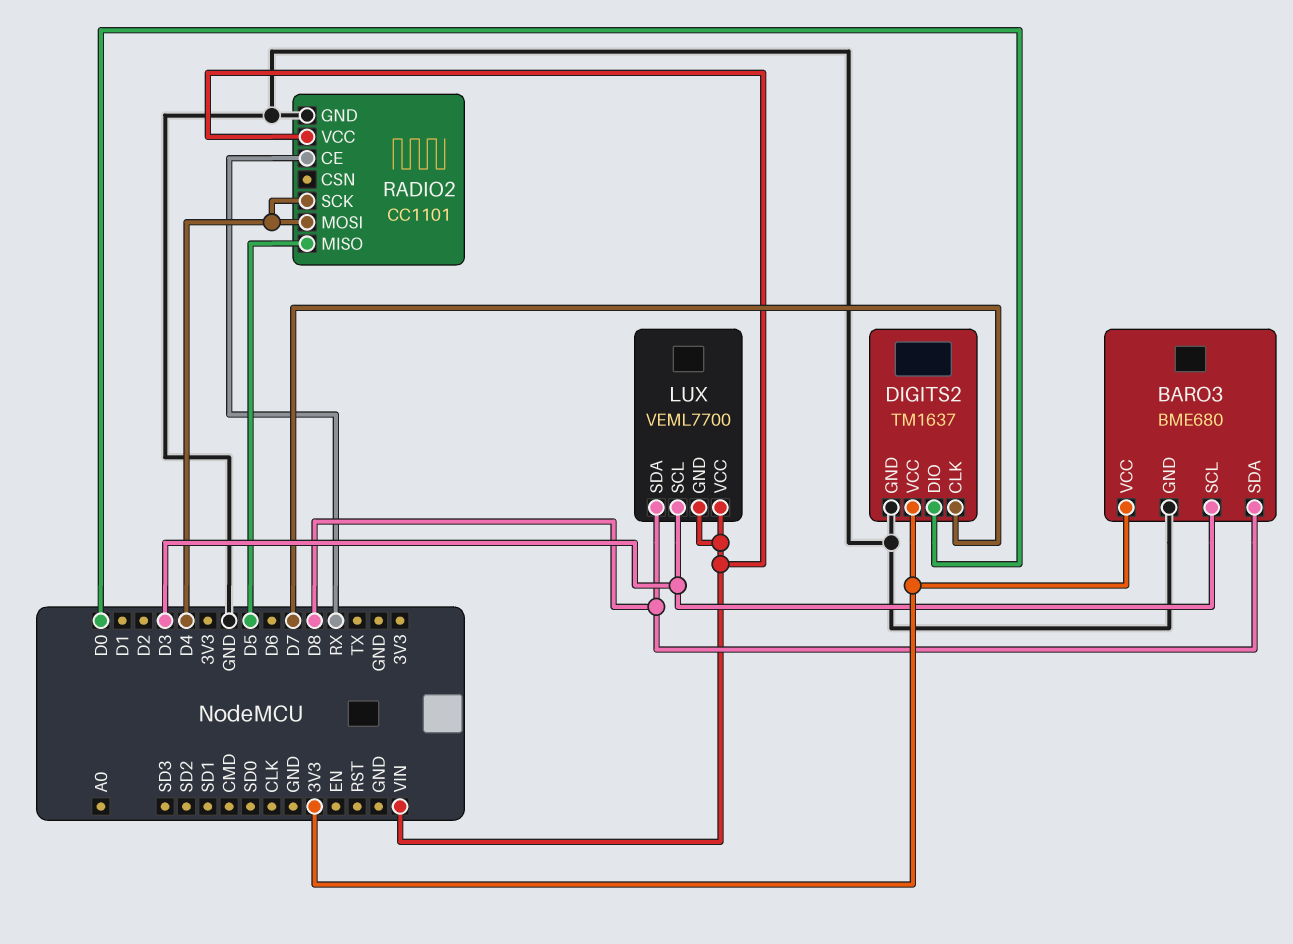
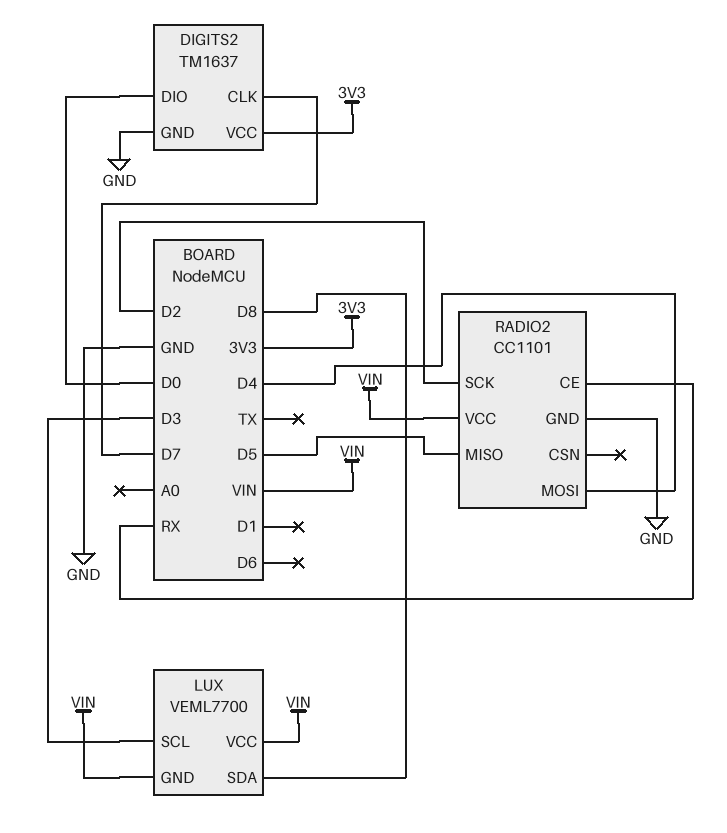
BARO3: BME680 -> none
BARO3 pin GND: GND -> none
BARO3 pin SCL: D3 -> none
BARO3 pin SDA: D8 -> none
BARO3 pin VCC: 3V3 -> none
RADIO2 pin SCK: D4 -> D2

